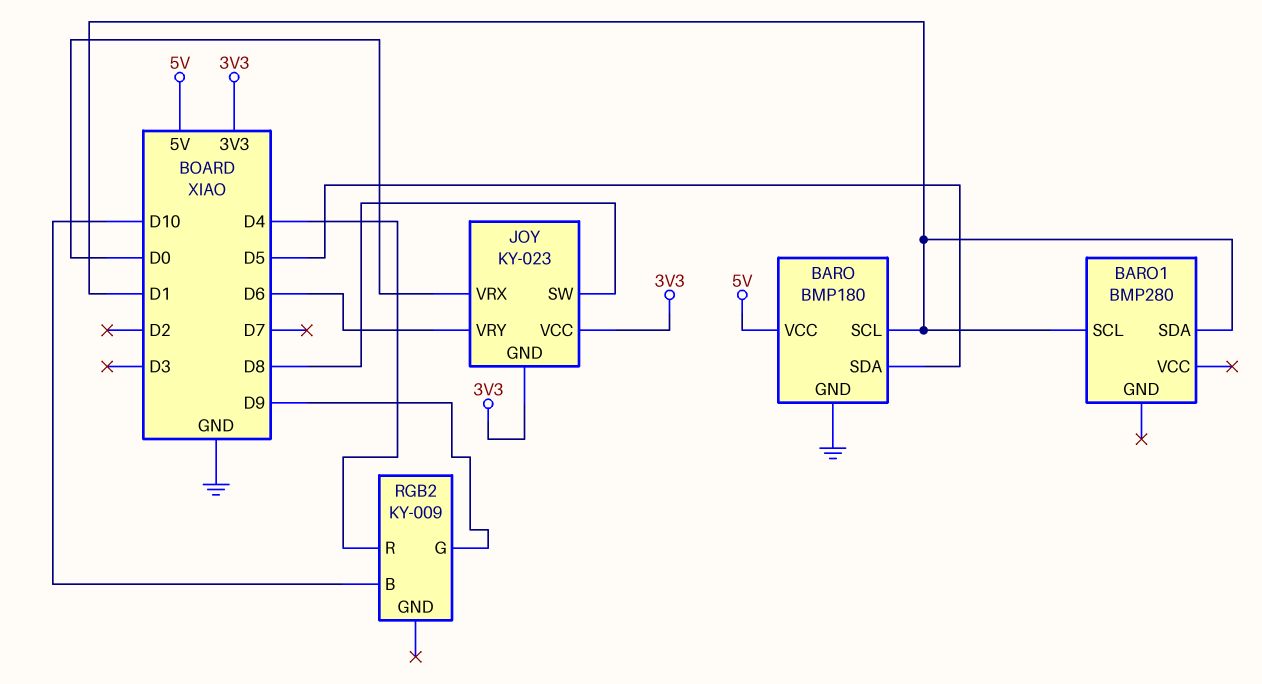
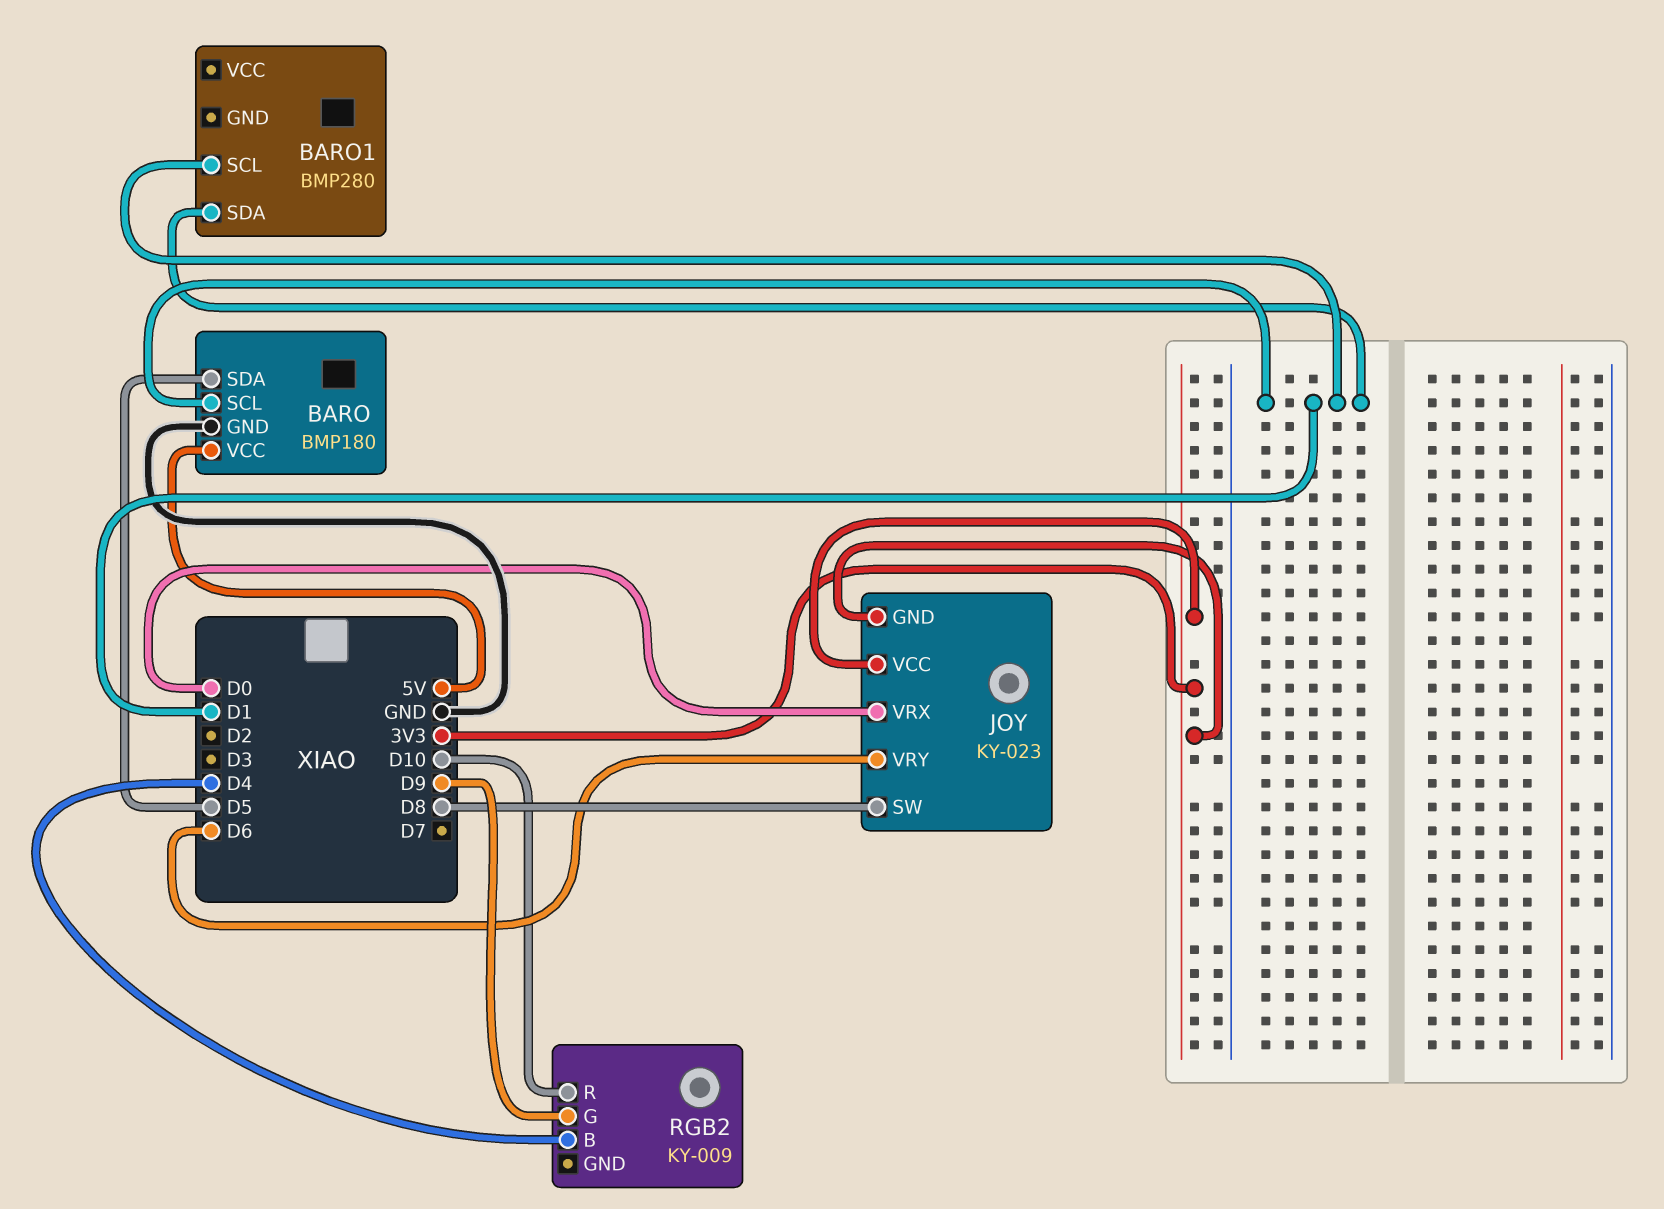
RGB2 pin B: D10 -> D4
RGB2 pin R: D4 -> D10

